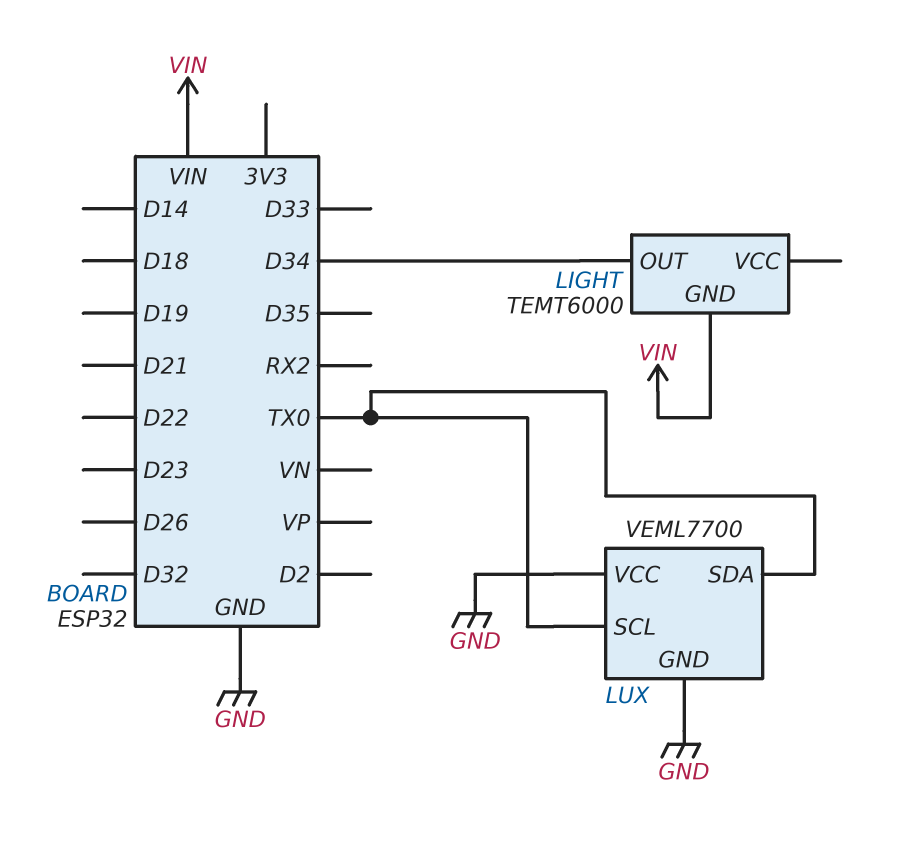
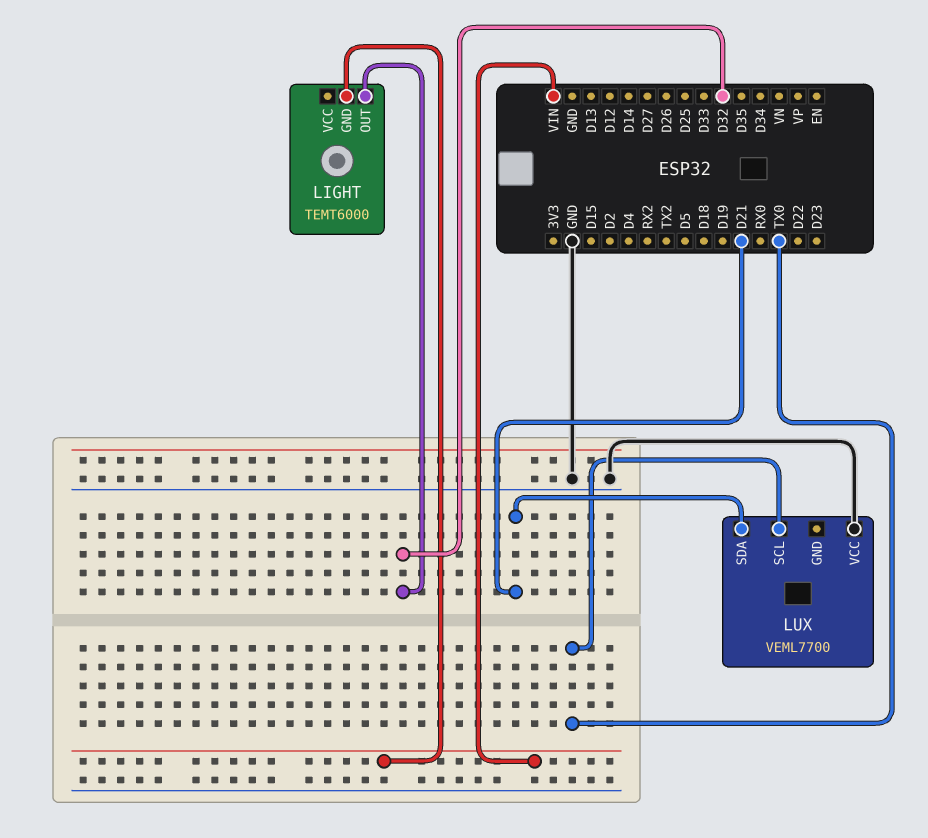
LIGHT pin OUT: D34 -> D32
LUX pin GND: GND -> none
LUX pin SDA: TX0 -> D21

